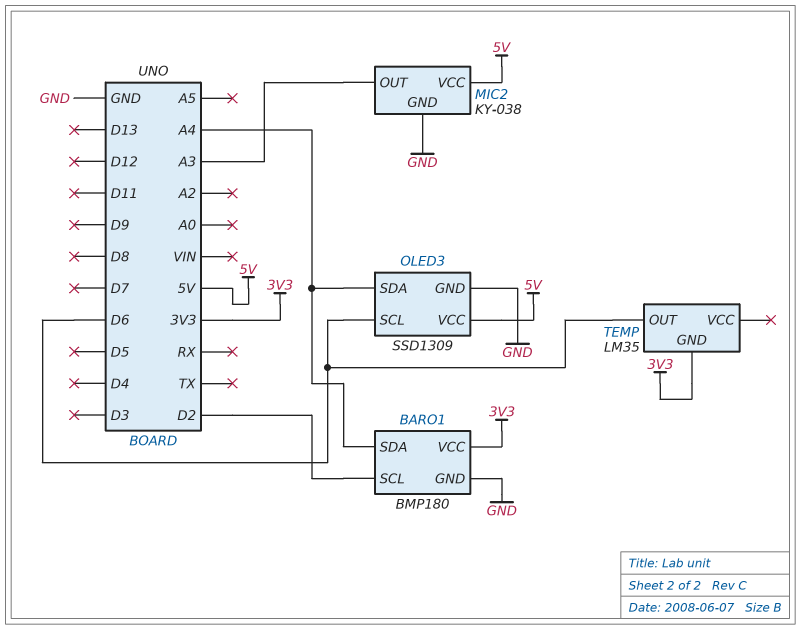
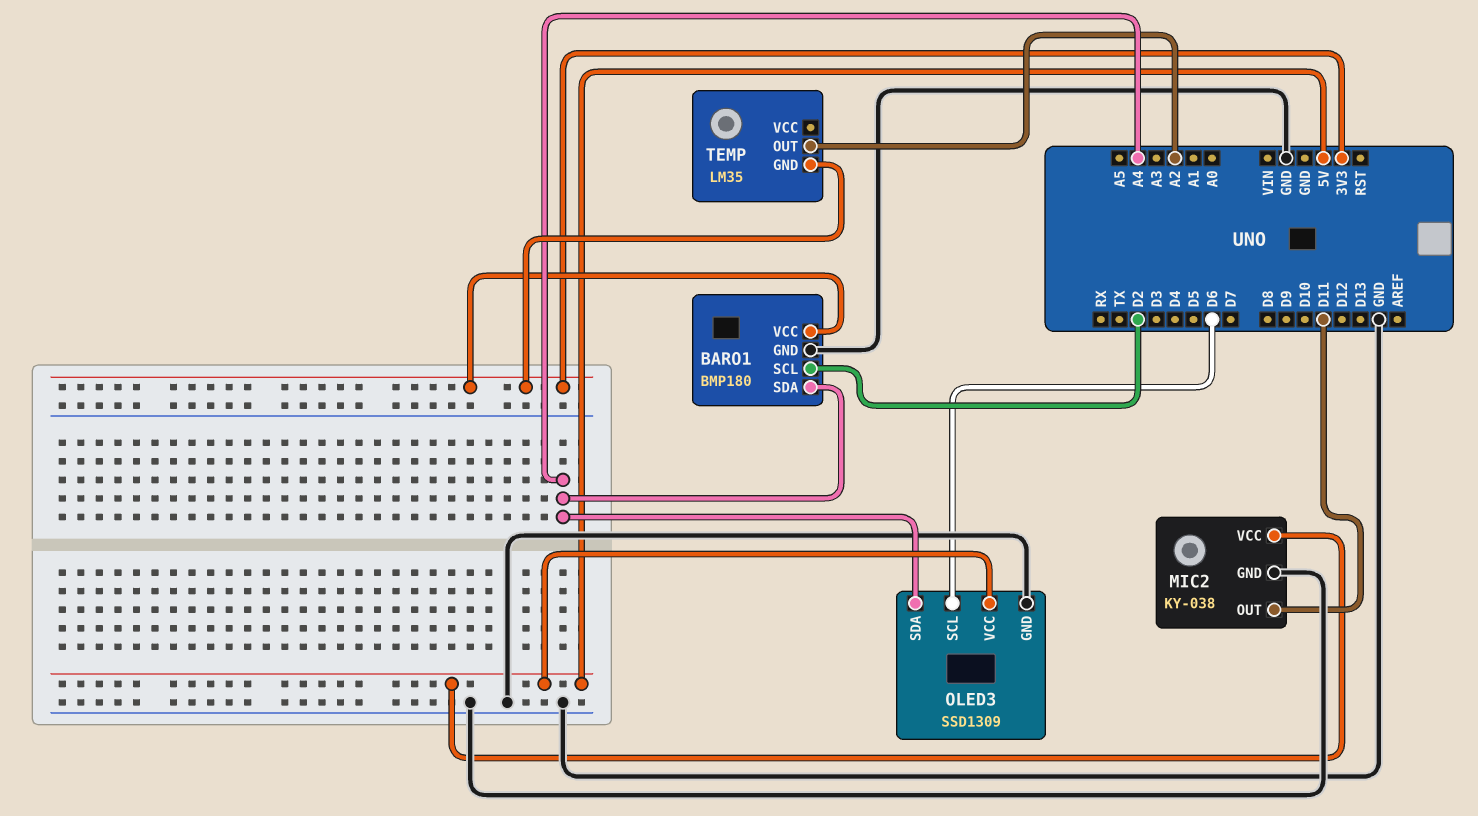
MIC2 pin OUT: A3 -> D11
TEMP pin OUT: D6 -> A2

